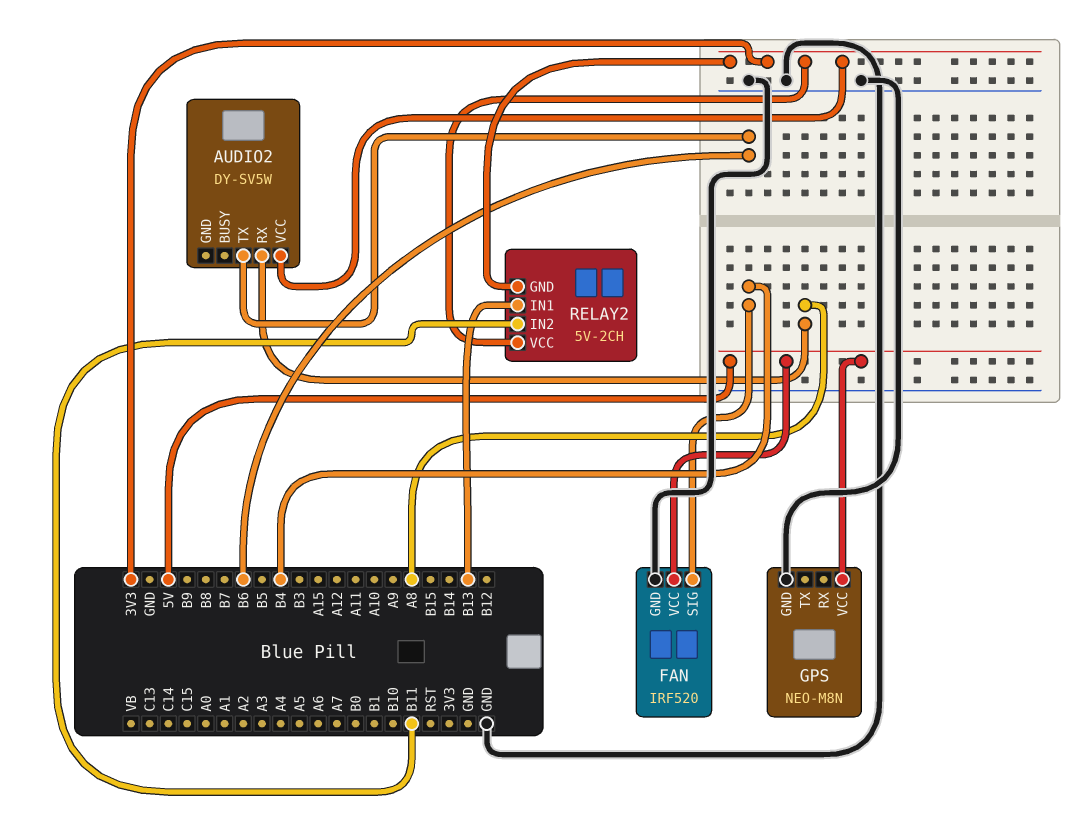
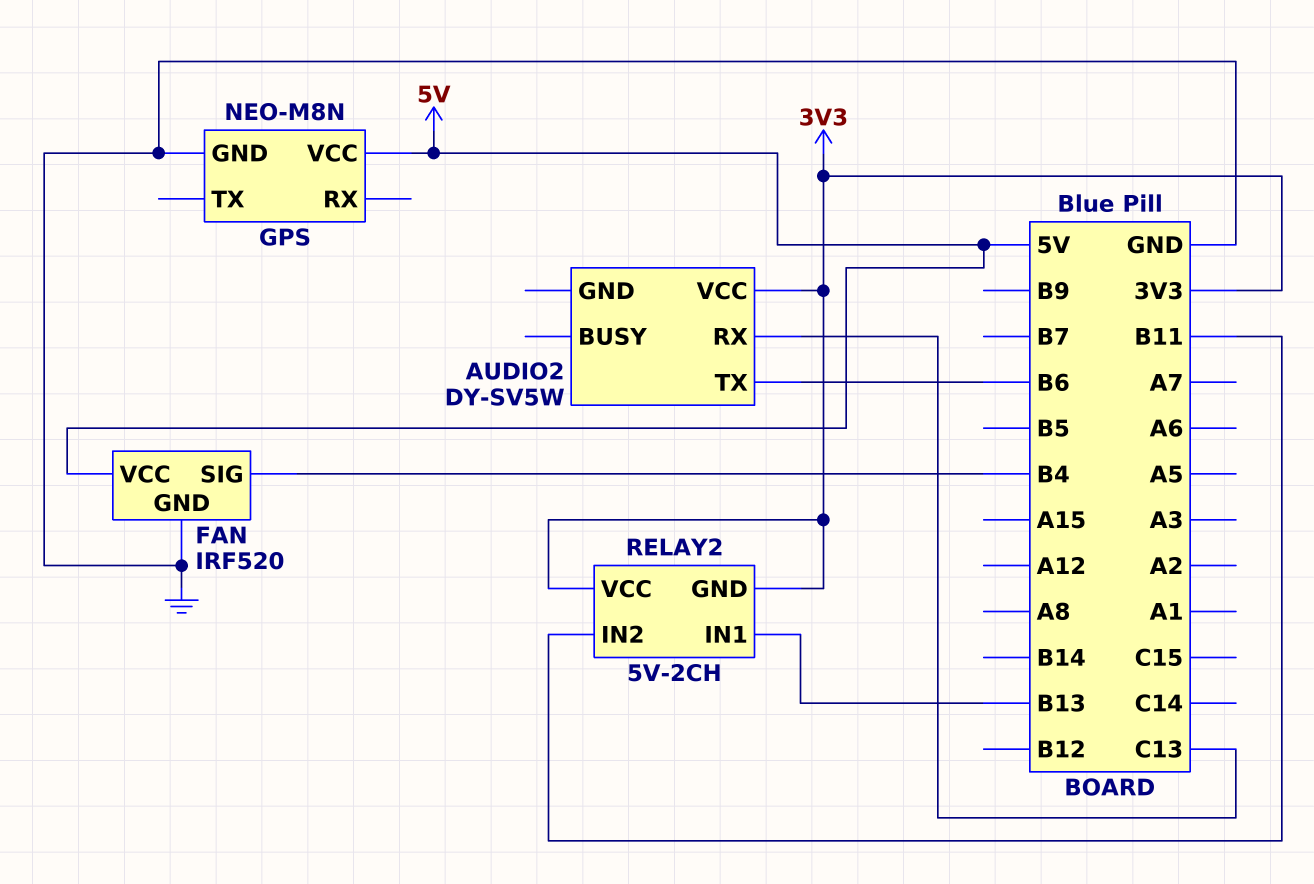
AUDIO2 pin RX: A8 -> C13

